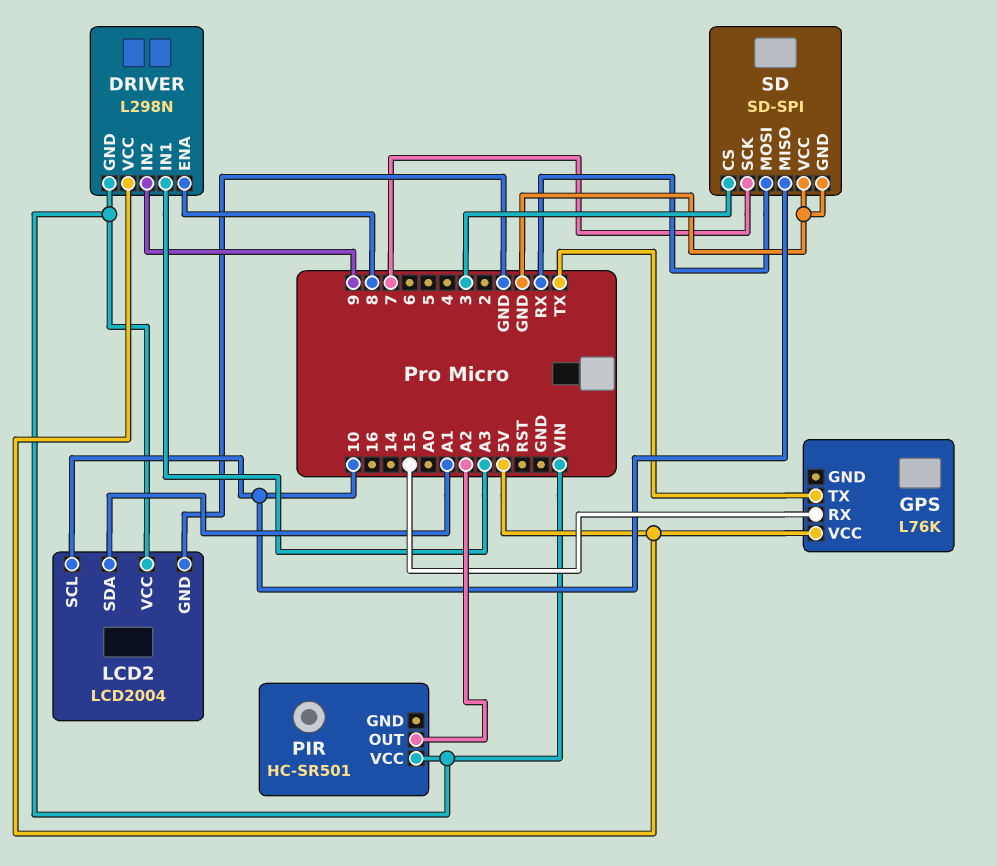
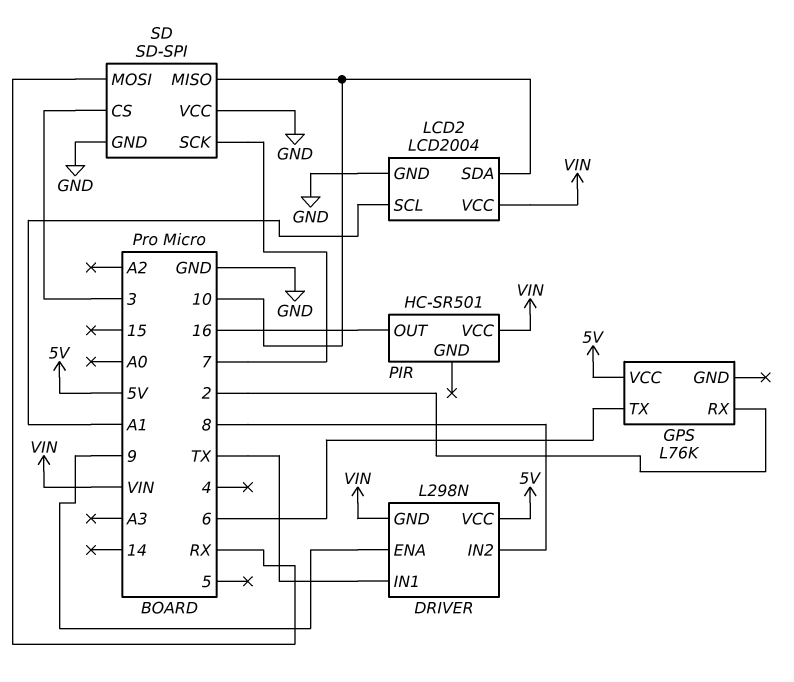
DRIVER pin ENA: 8 -> 9
DRIVER pin IN1: A3 -> TX
DRIVER pin IN2: 9 -> 8
GPS pin RX: 15 -> 2
GPS pin TX: TX -> 6
LCD2 pin SCL: 10 -> A1
LCD2 pin SDA: A1 -> 10
PIR pin OUT: A2 -> 16

